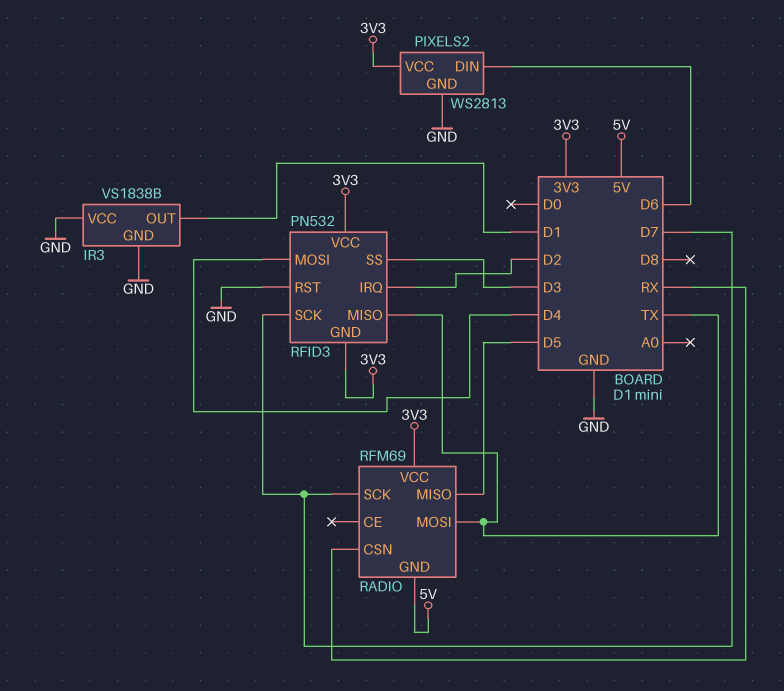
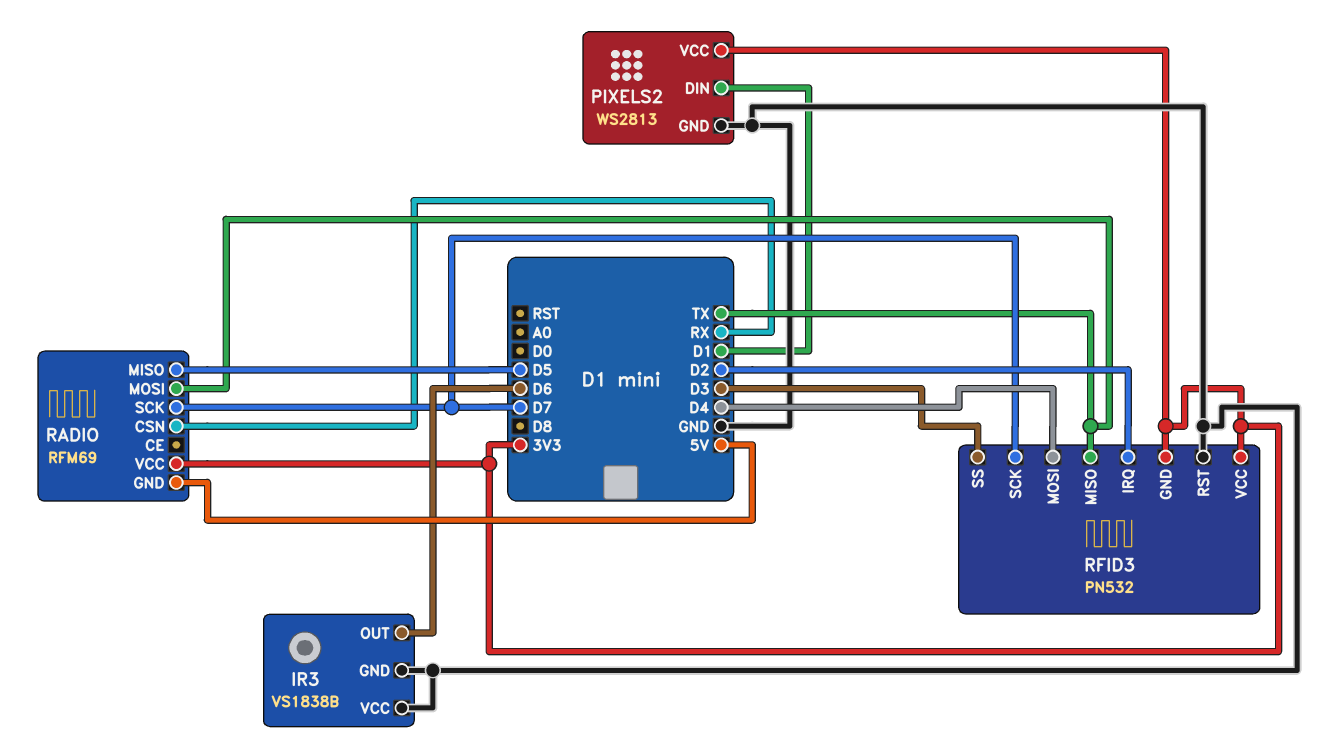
IR3 pin OUT: D1 -> D6
PIXELS2 pin DIN: D6 -> D1

